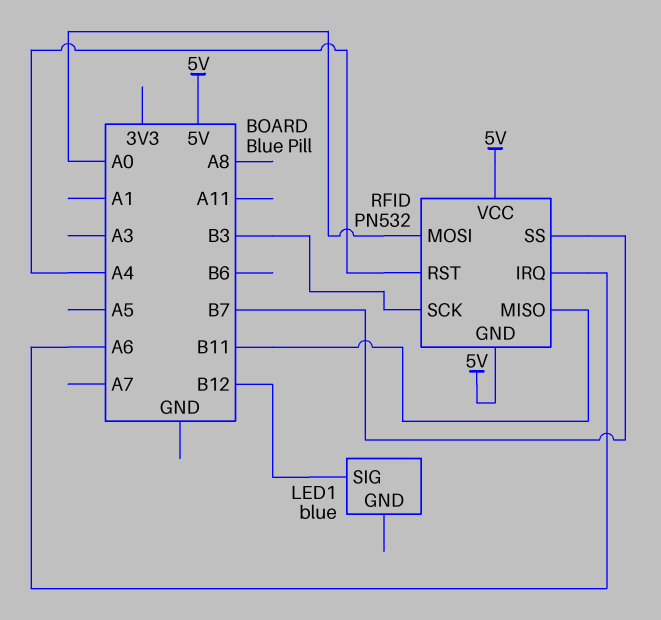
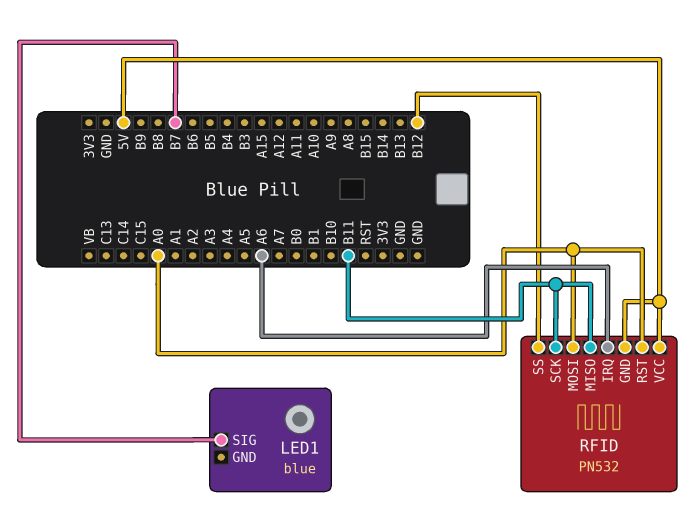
LED1 pin SIG: B12 -> B7
RFID pin RST: A4 -> A0
RFID pin SCK: B3 -> B11
RFID pin SS: B7 -> B12

